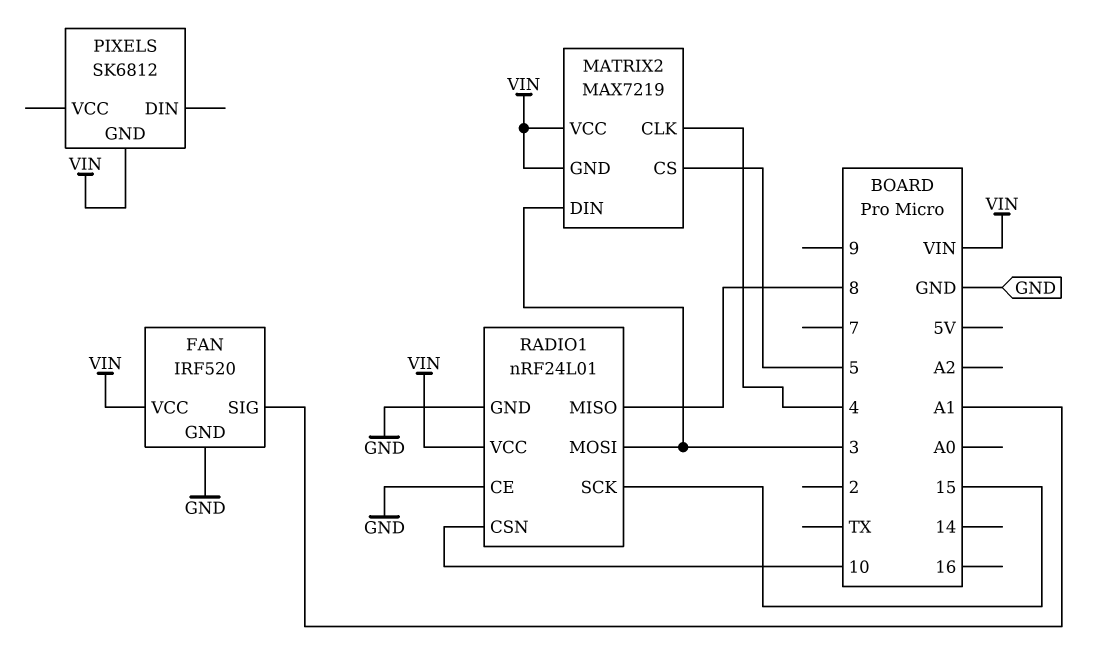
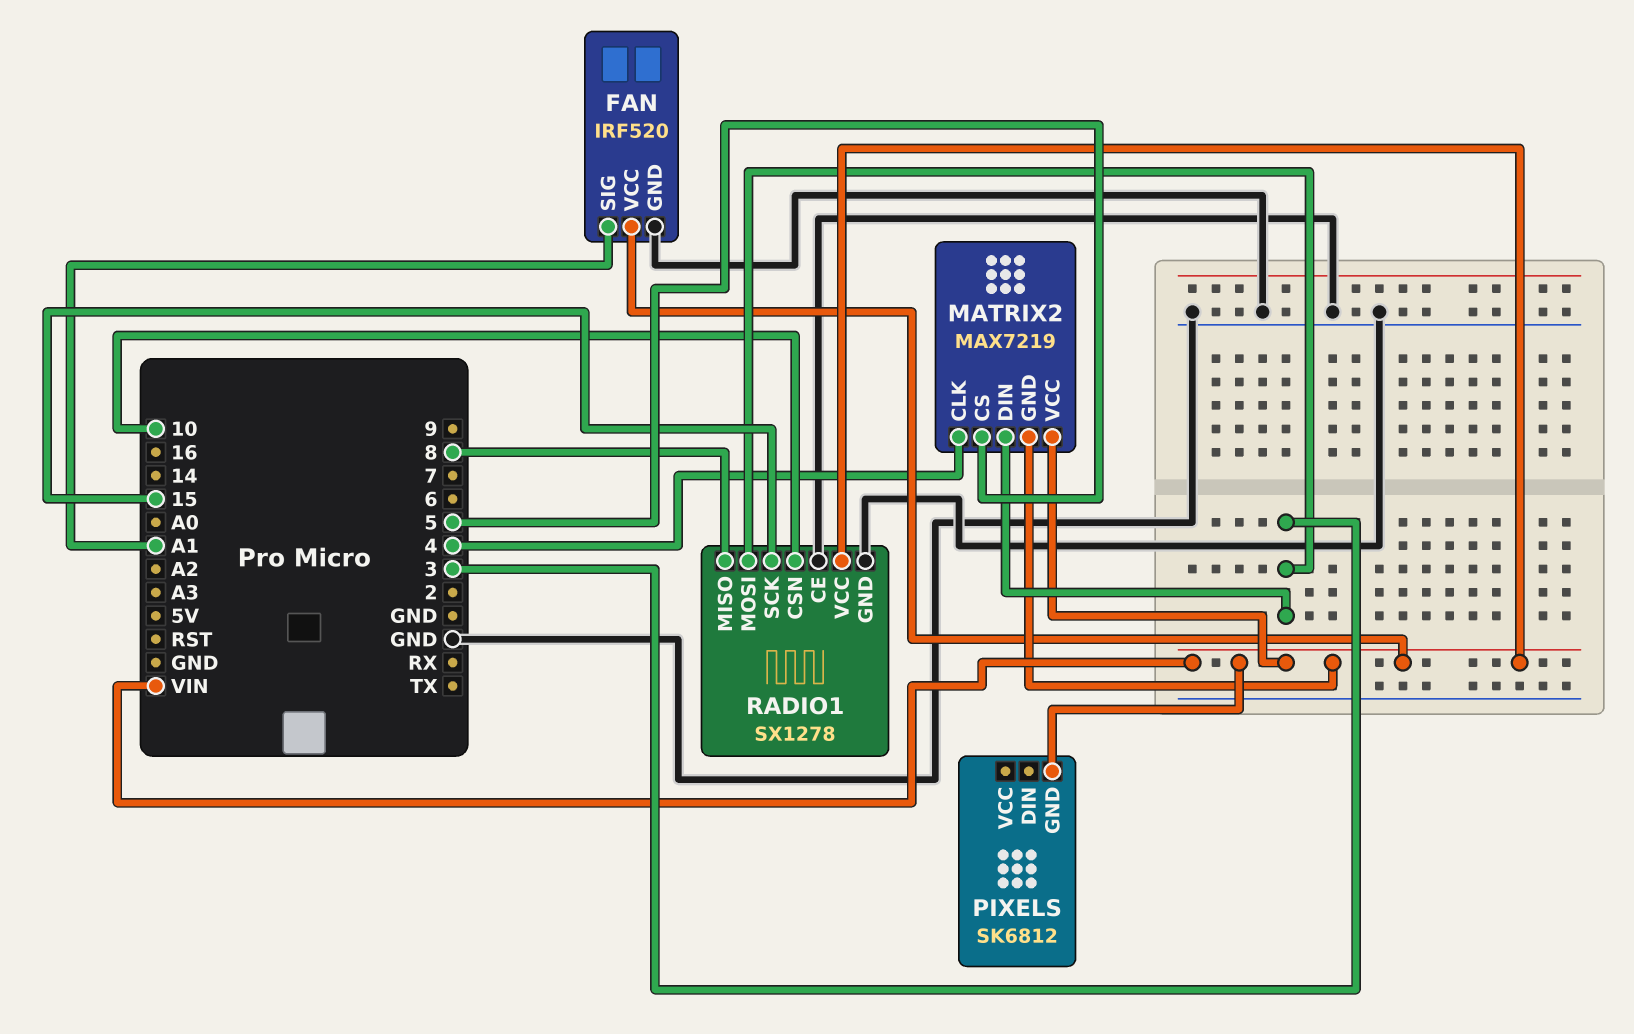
RADIO1: nRF24L01 -> SX1278

